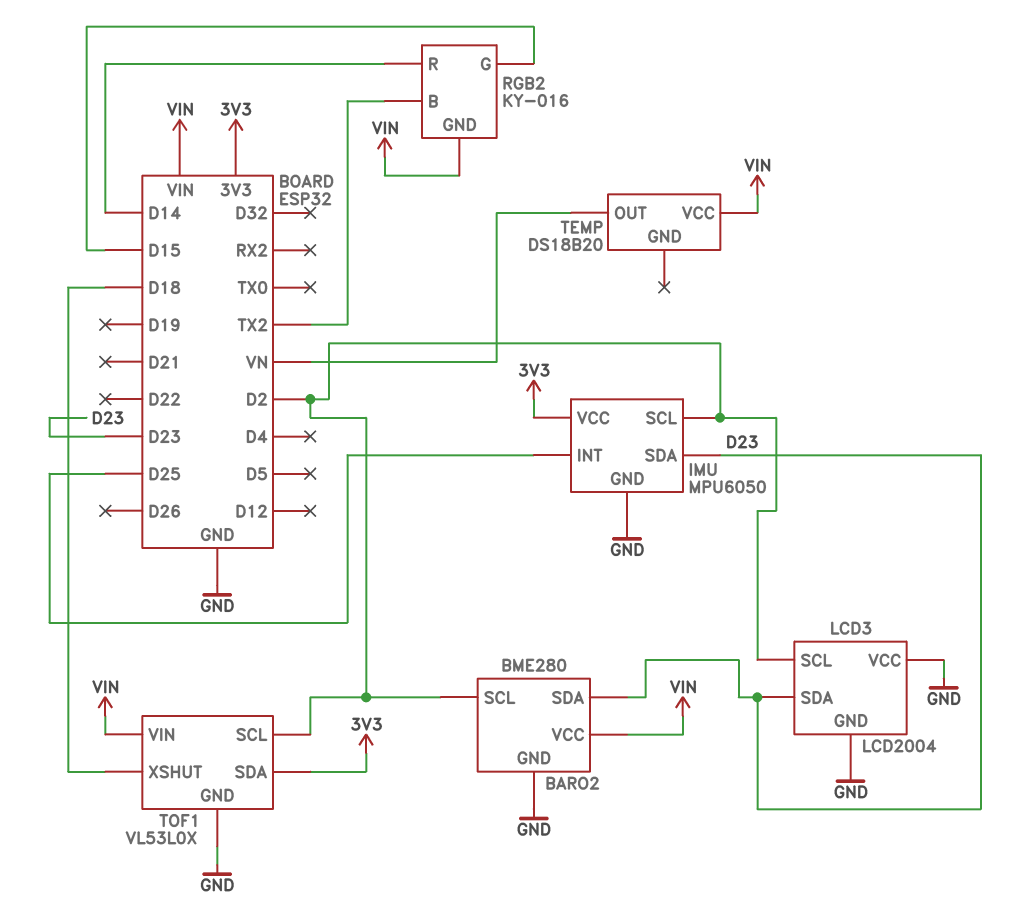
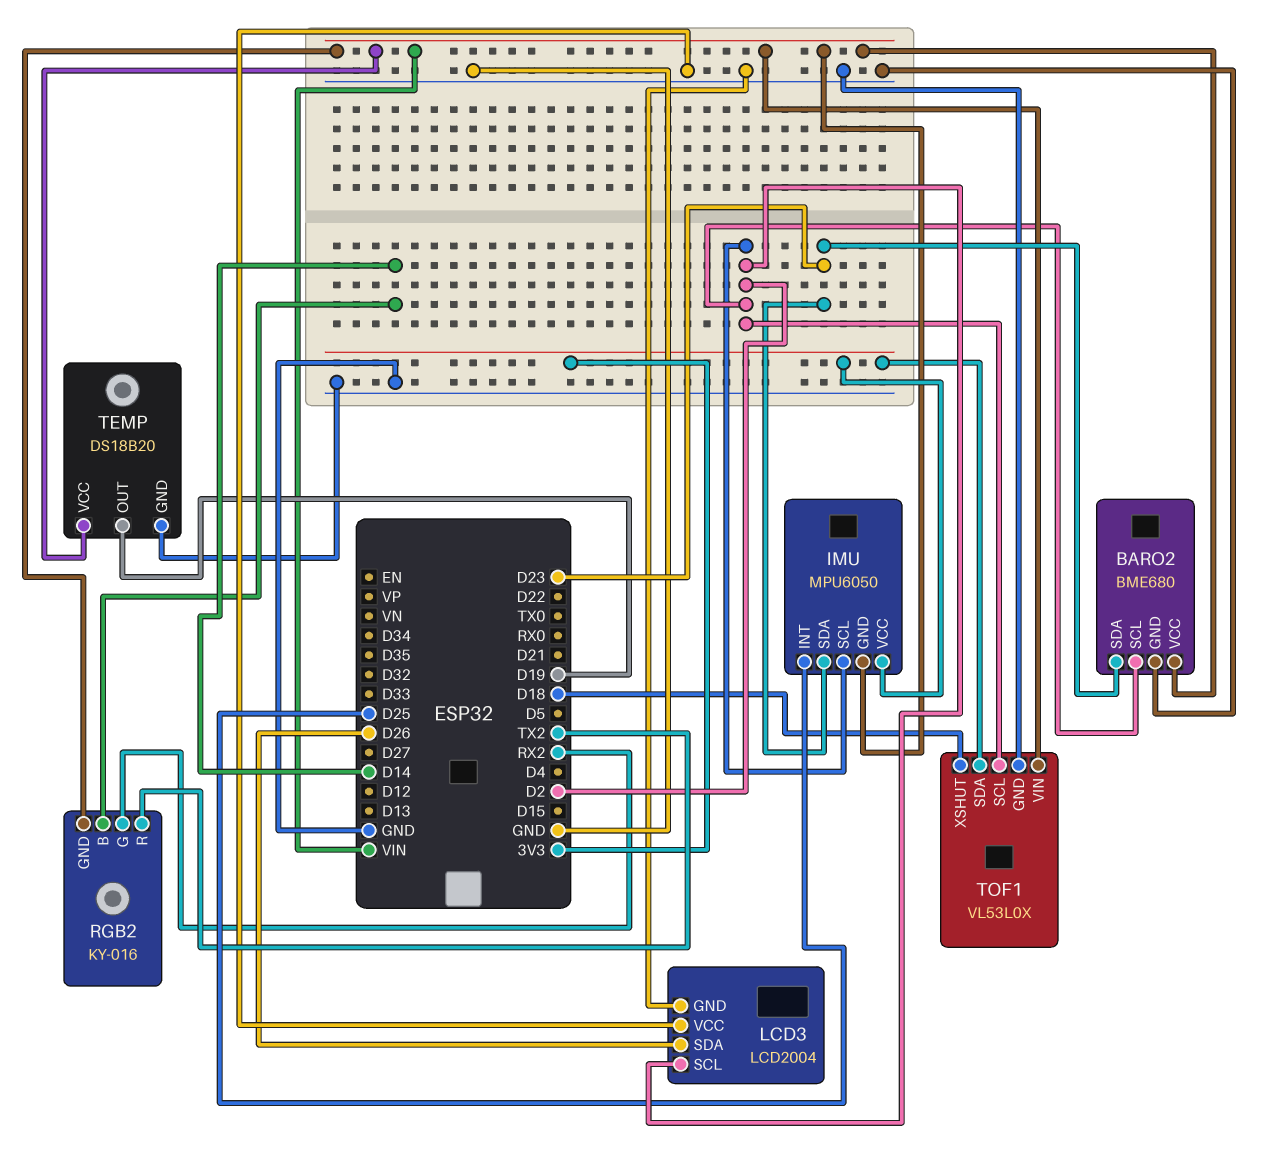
BARO2: BME280 -> BME680
IMU pin GND: GND -> VIN
LCD3 pin SDA: D23 -> D26
RGB2 pin B: TX2 -> D14
RGB2 pin G: D15 -> RX2
RGB2 pin R: D14 -> TX2
TEMP pin GND: none -> GND
TEMP pin OUT: VN -> D19

